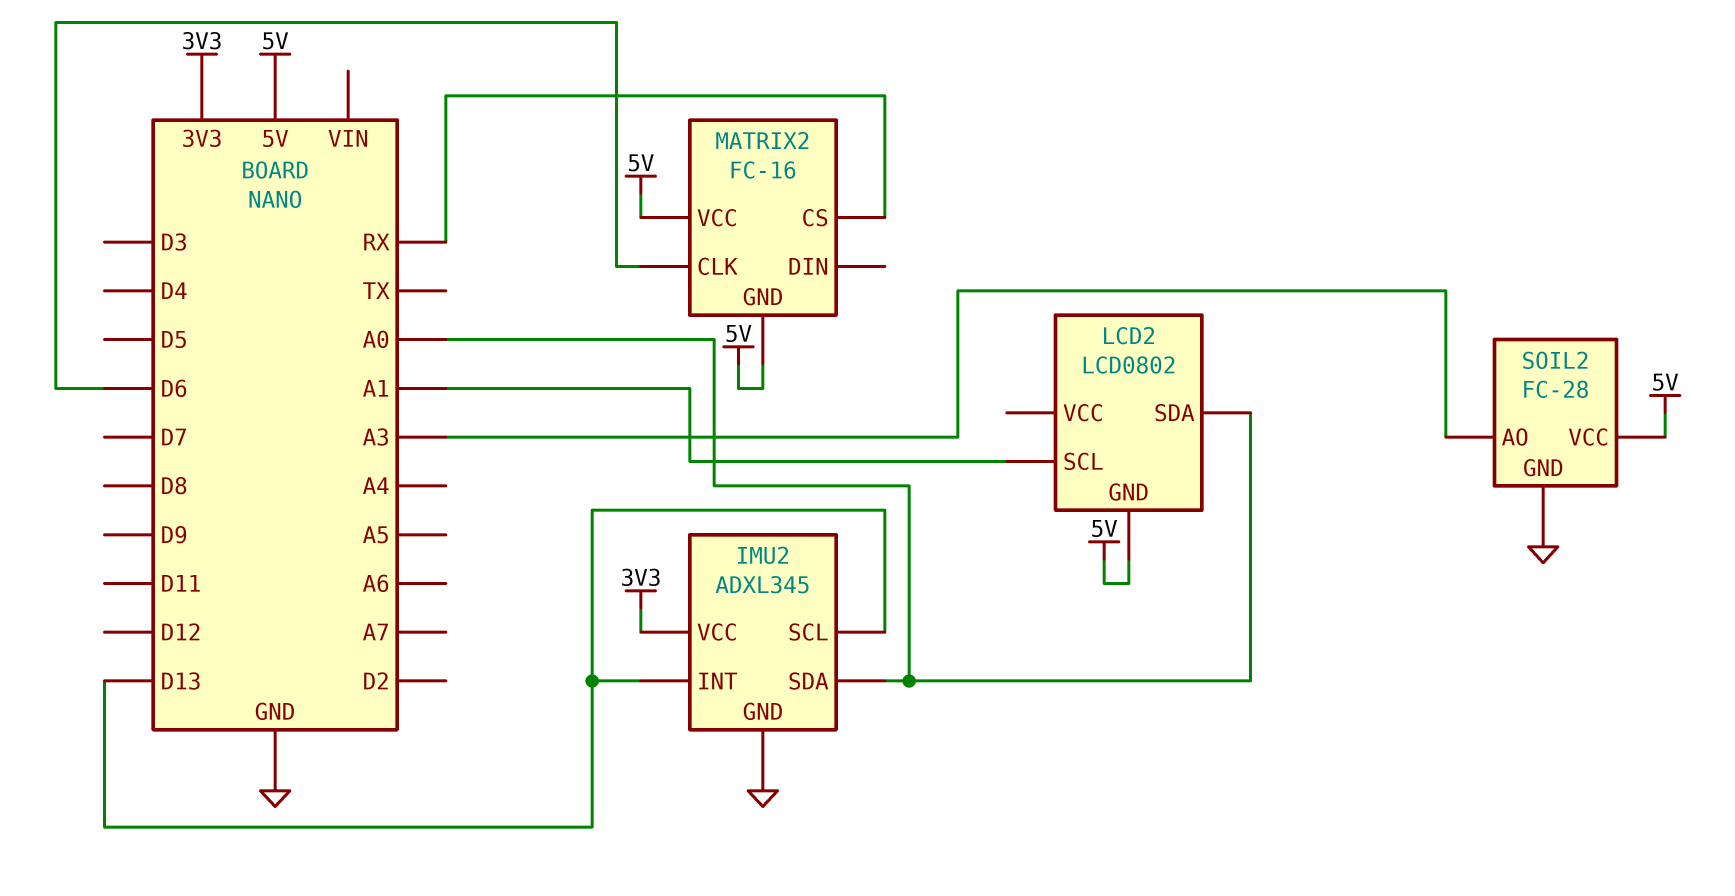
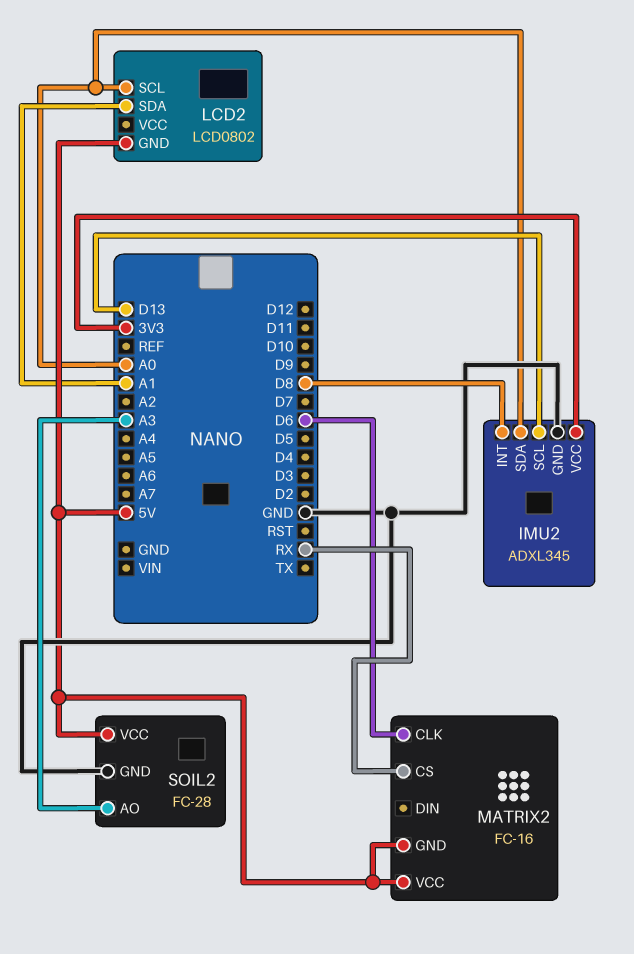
IMU2 pin INT: D13 -> D8
LCD2 pin SCL: A1 -> A0
LCD2 pin SDA: A0 -> A1

